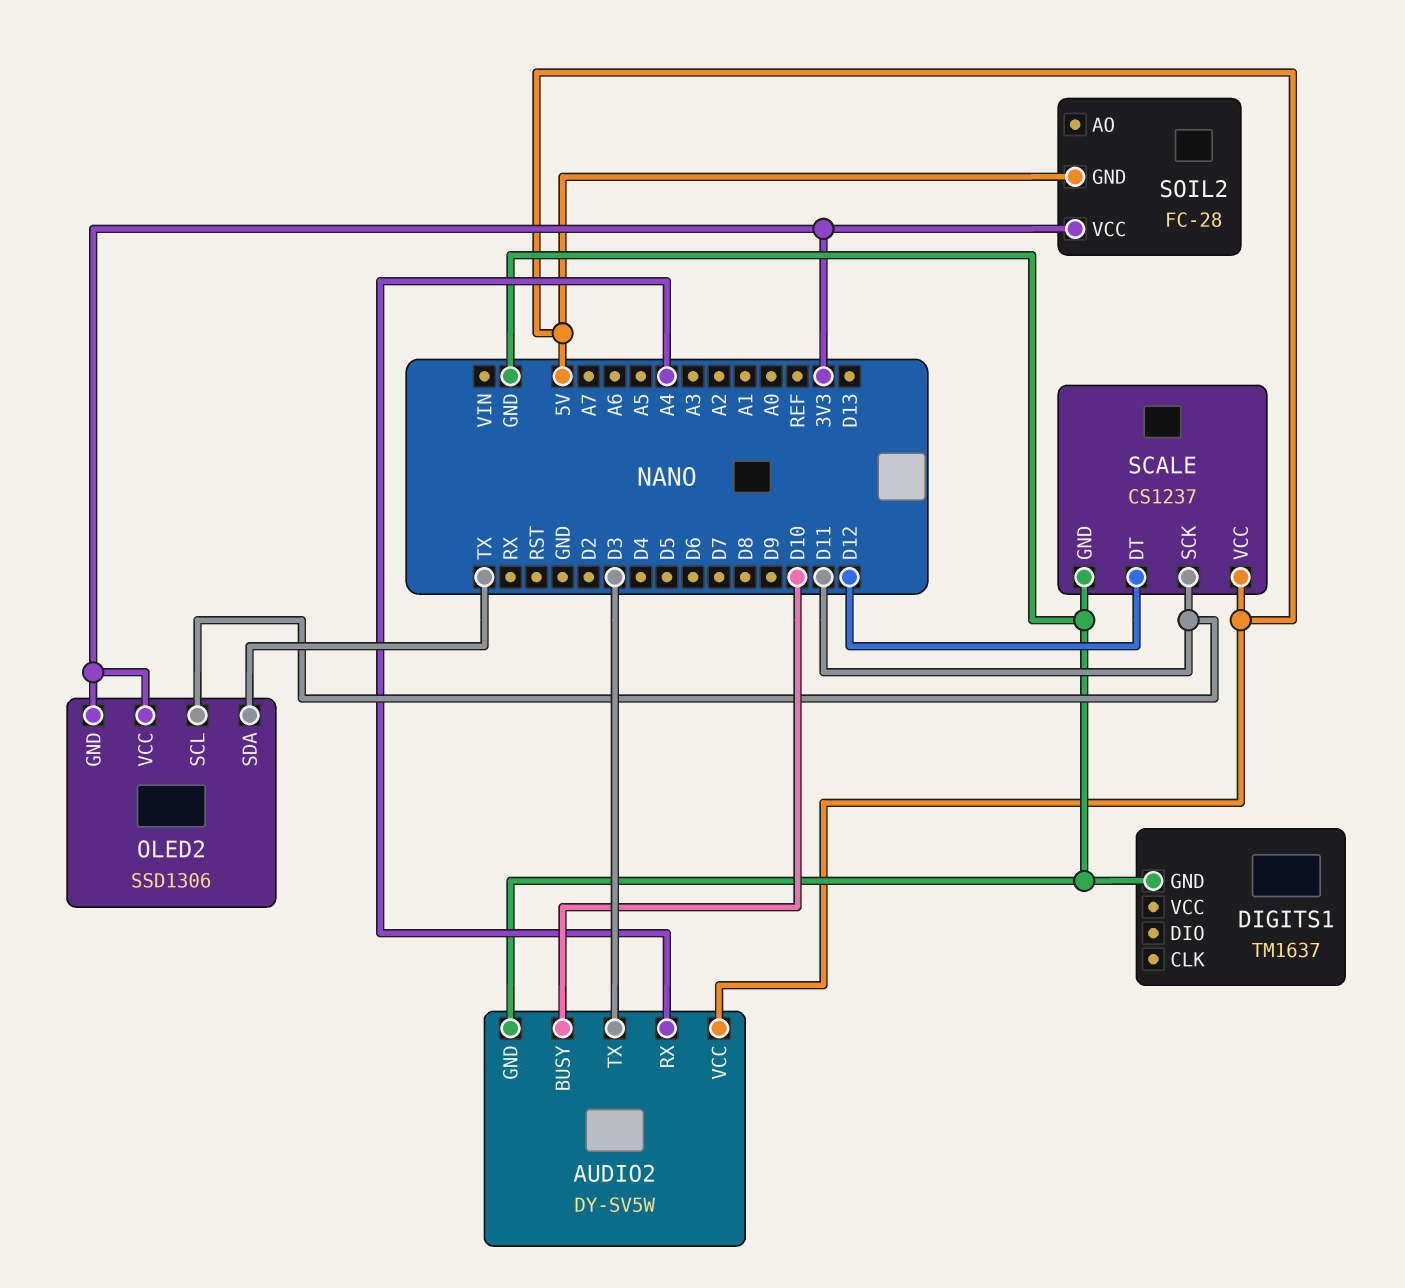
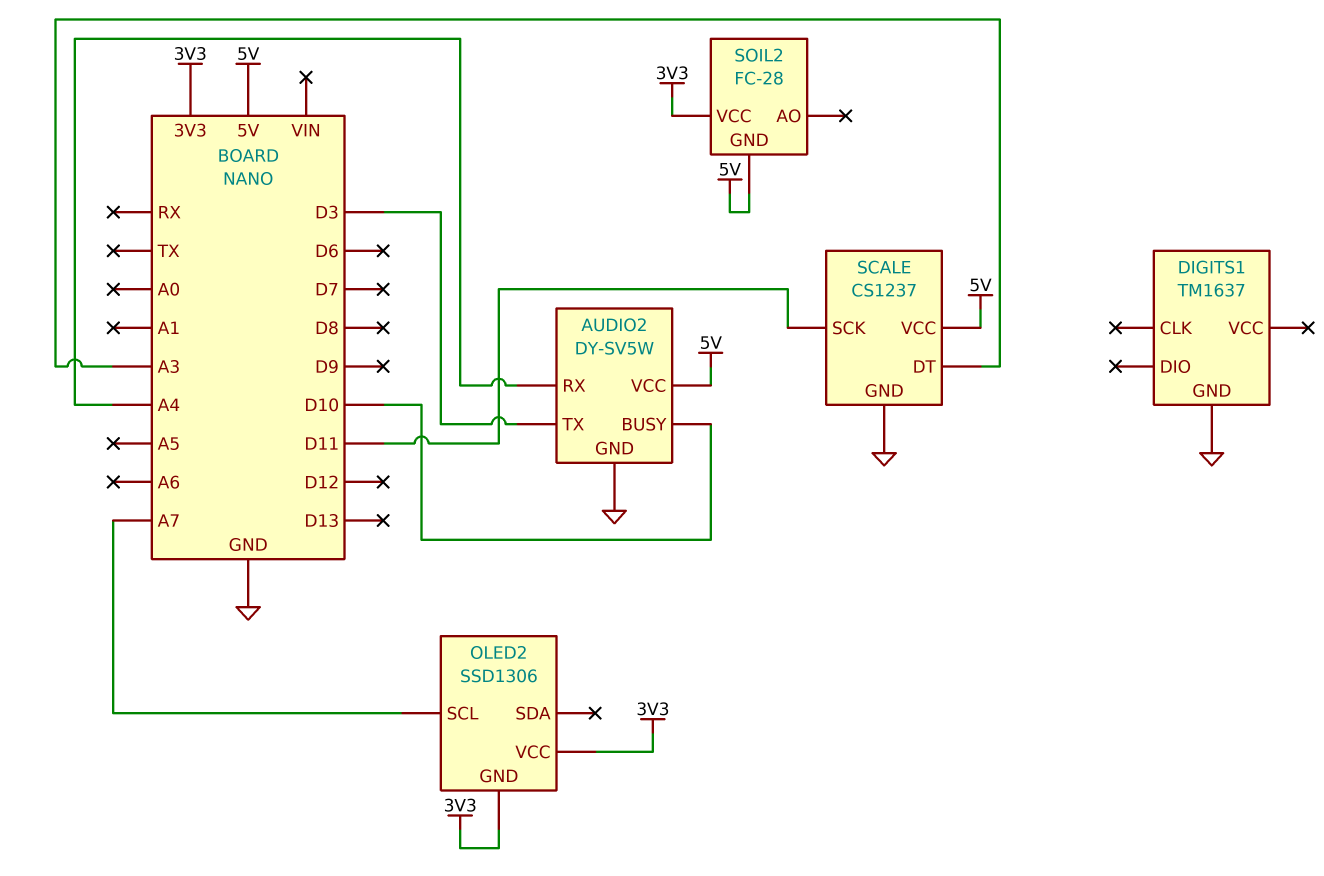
OLED2 pin SCL: D11 -> A7
OLED2 pin SDA: TX -> none
SCALE pin DT: D12 -> A3

